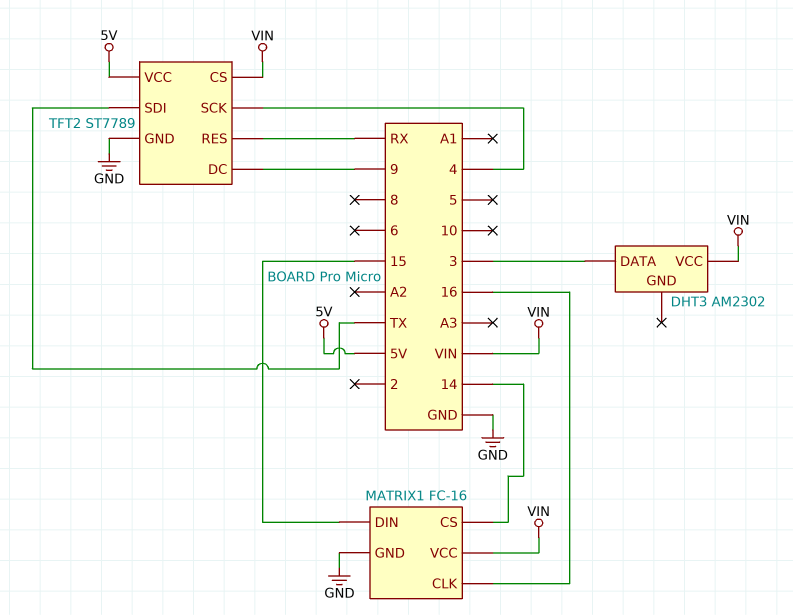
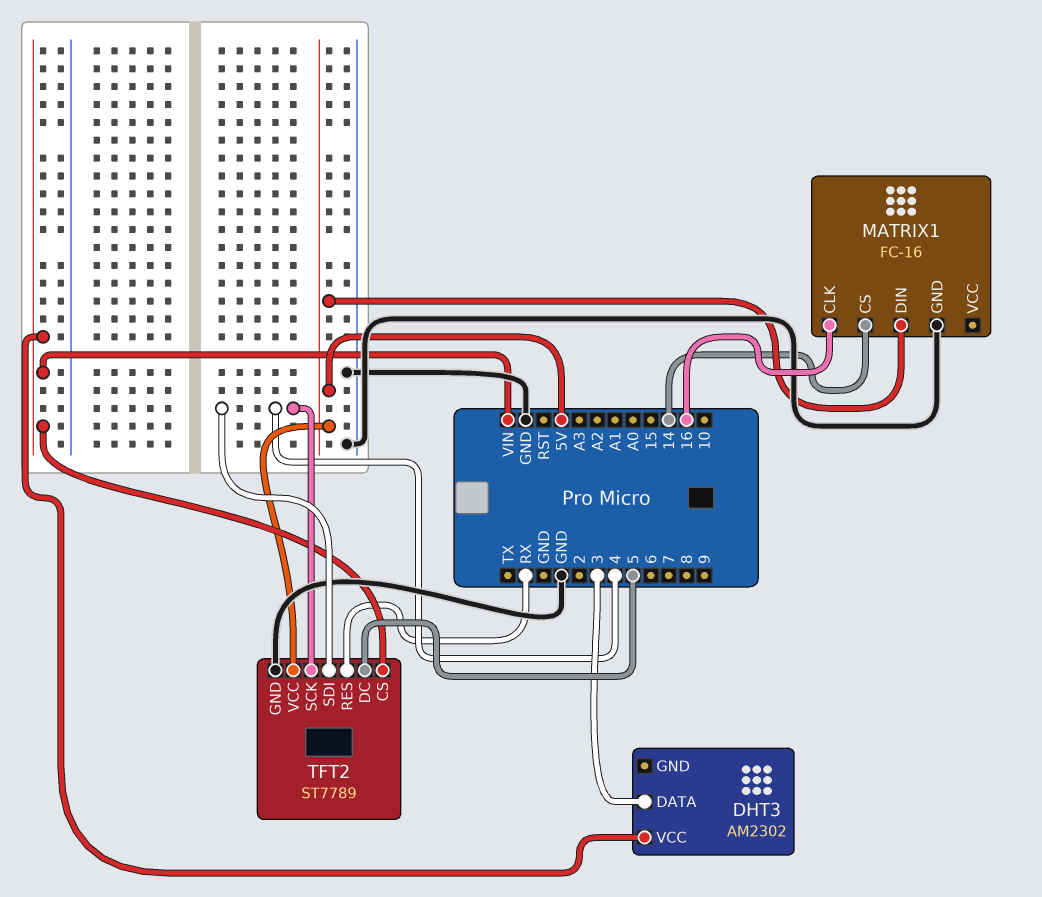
MATRIX1 pin DIN: 15 -> 5V
MATRIX1 pin VCC: VIN -> none
TFT2 pin DC: 9 -> 5
TFT2 pin SDI: TX -> 4

